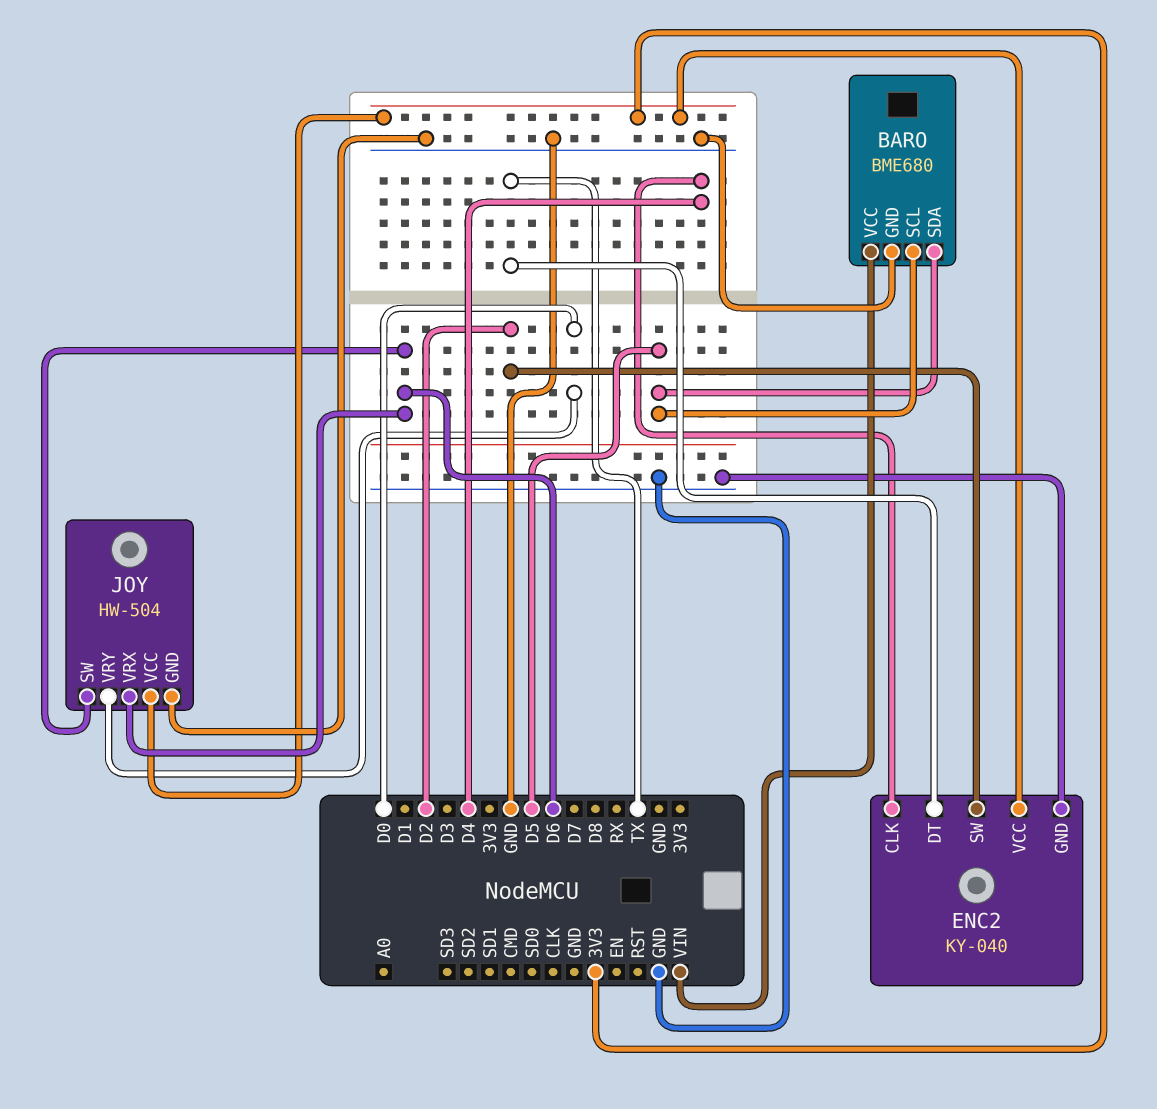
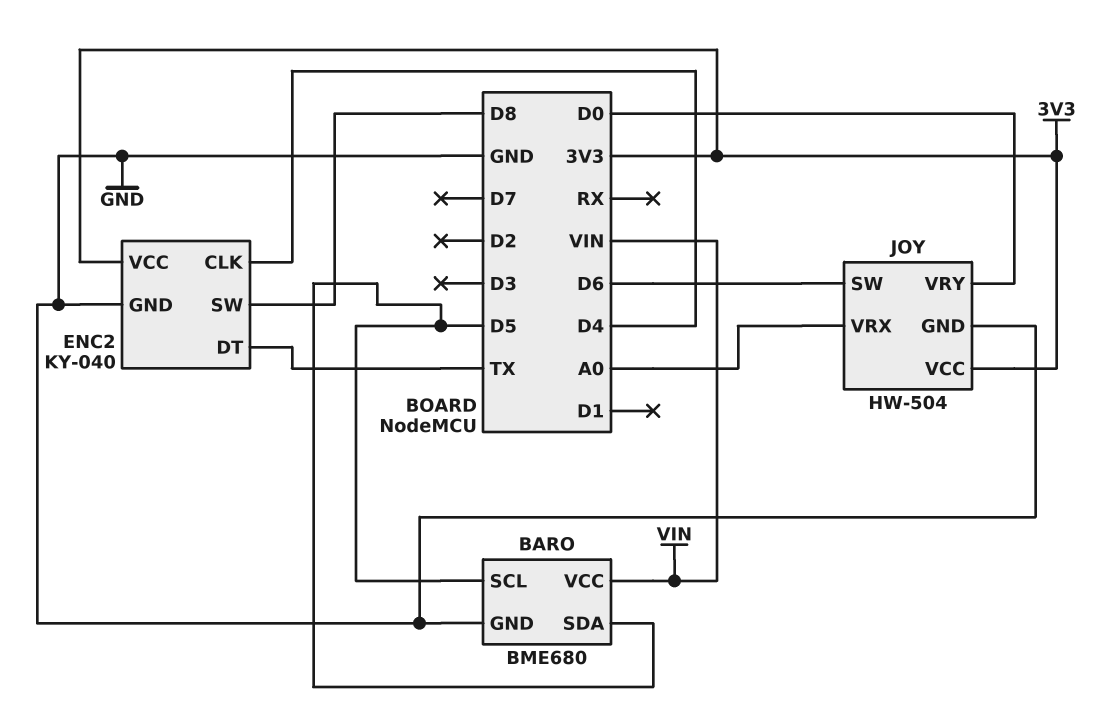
ENC2 pin SW: D2 -> D8
JOY pin VRX: D6 -> A0

